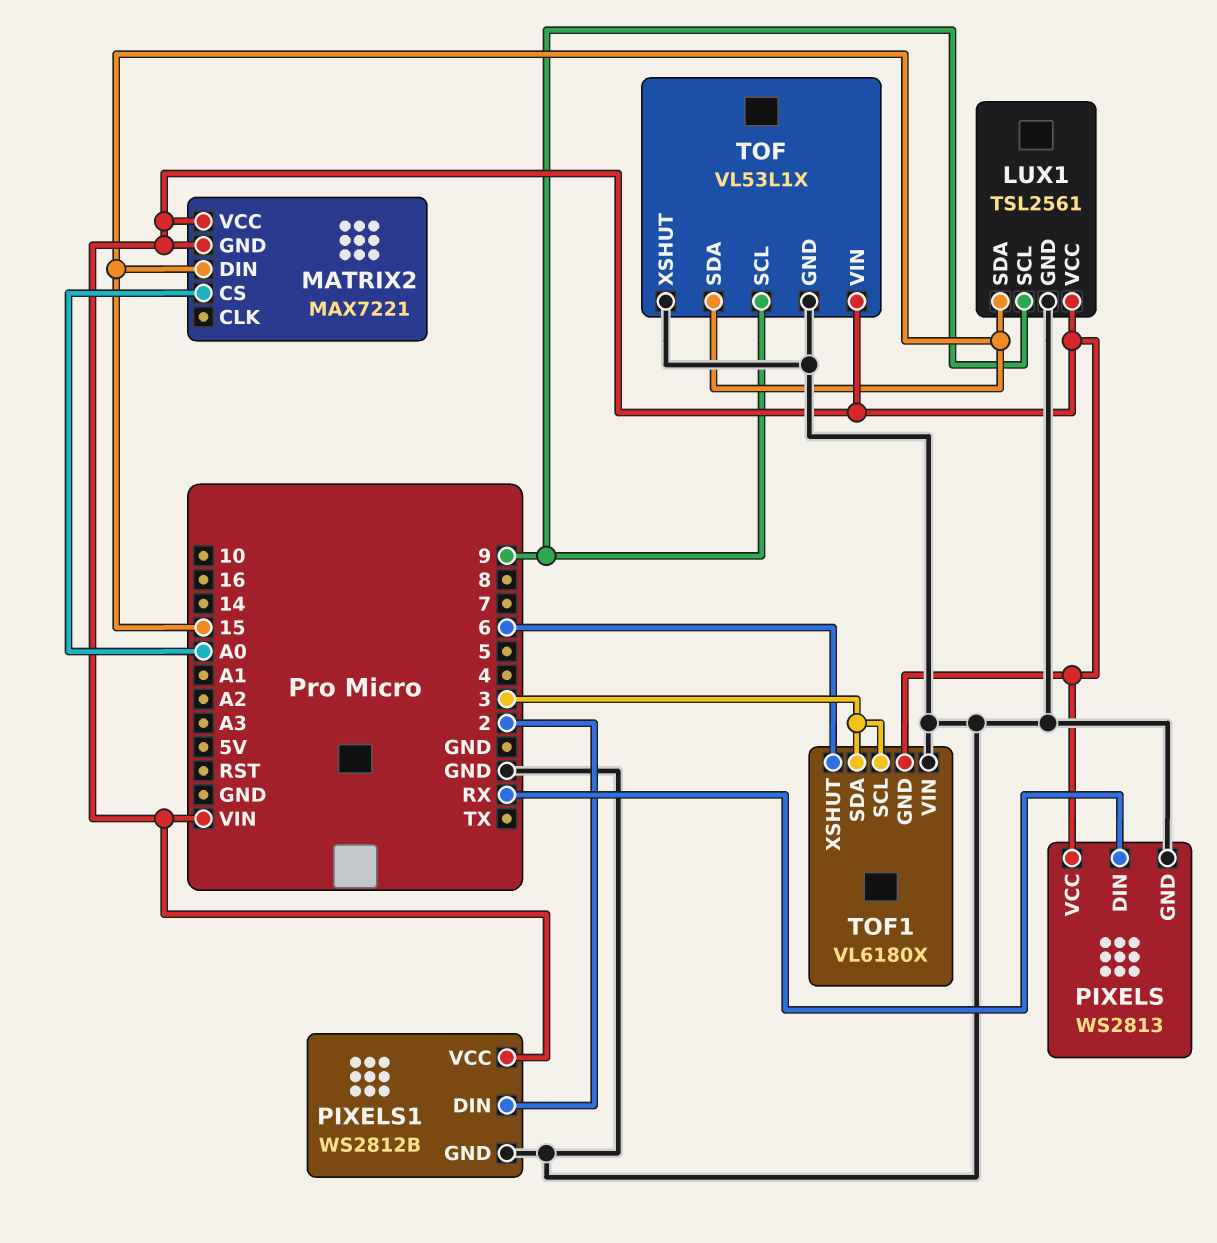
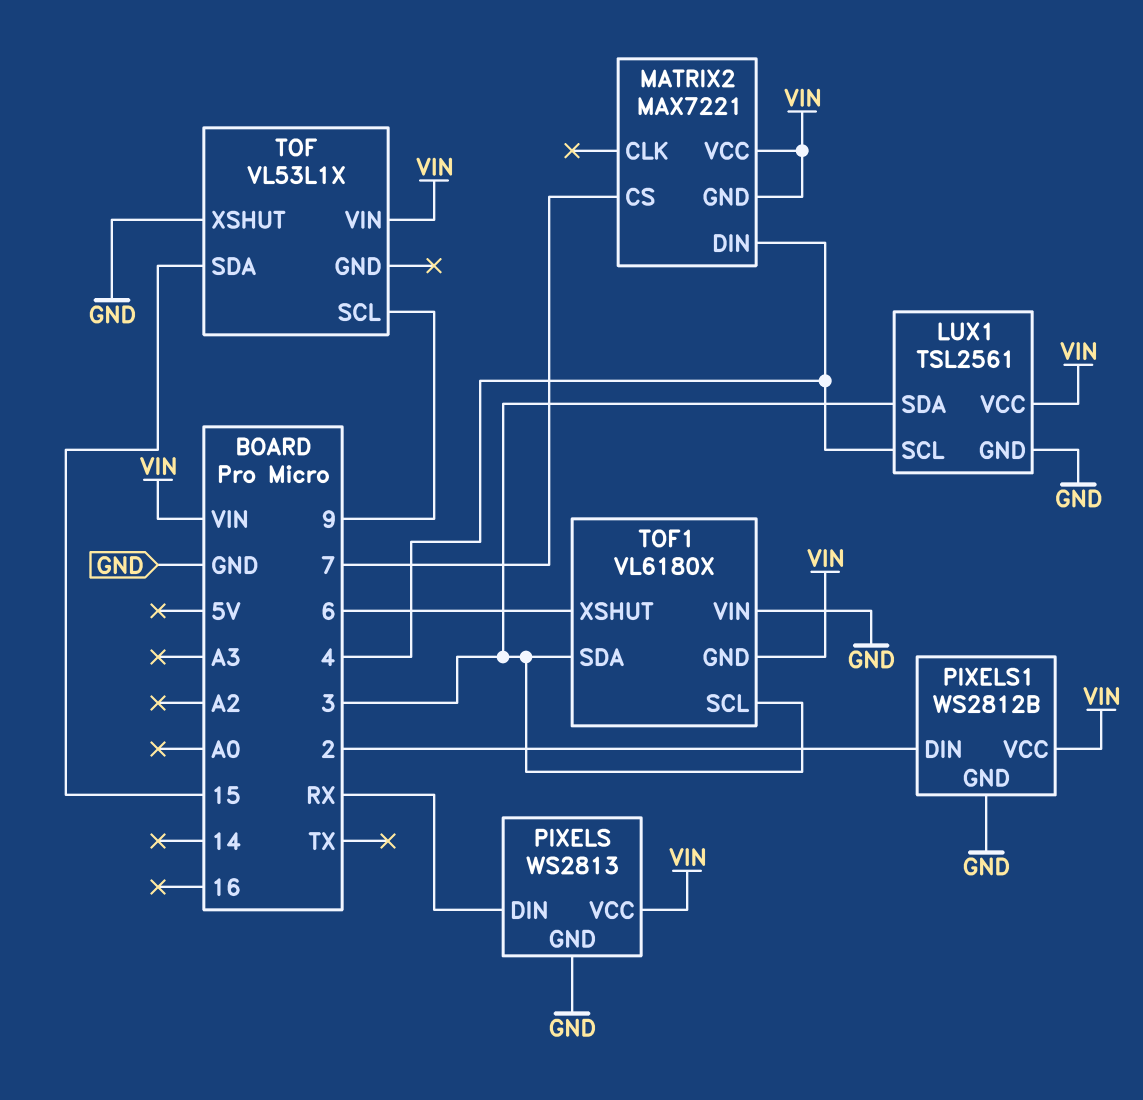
LUX1 pin SCL: 9 -> 4
LUX1 pin SDA: 15 -> 3
MATRIX2 pin CS: A0 -> 7
MATRIX2 pin DIN: 15 -> 4
TOF pin GND: GND -> none

